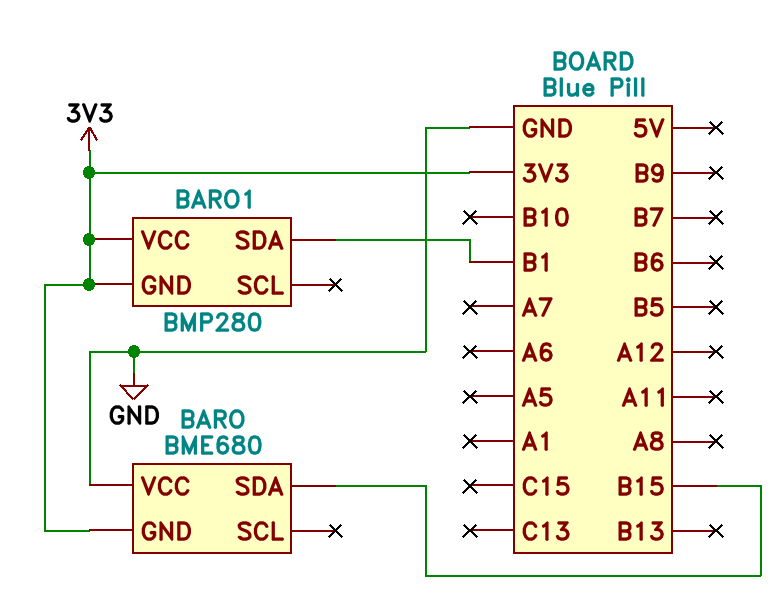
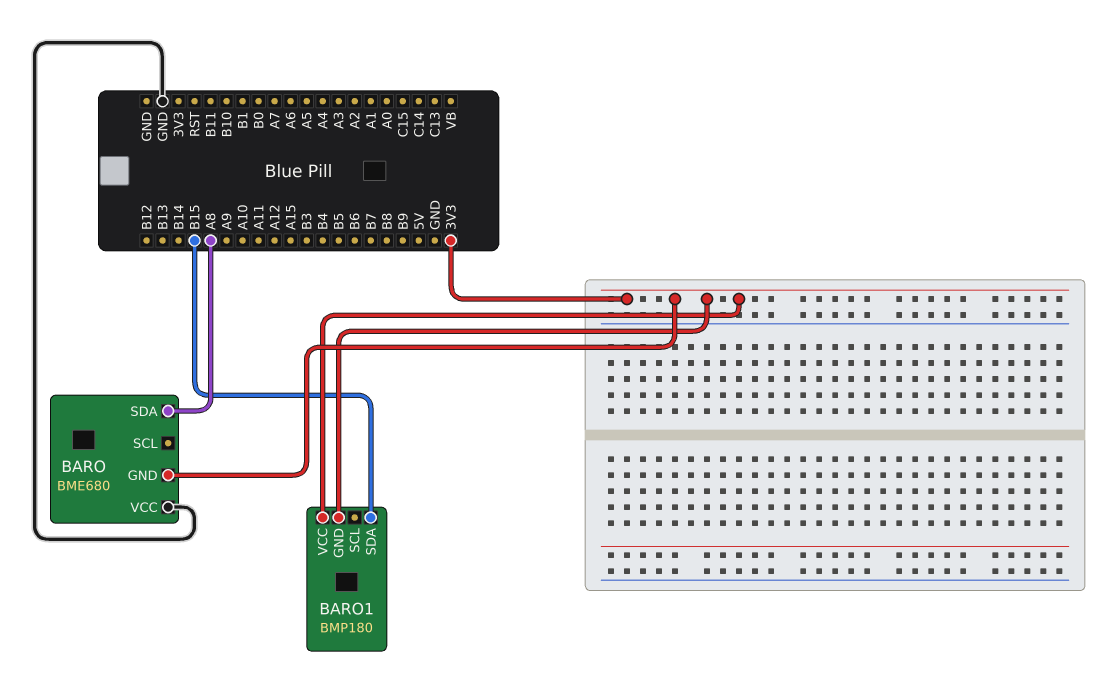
BARO pin SDA: B15 -> A8
BARO1: BMP280 -> BMP180
BARO1 pin SDA: B1 -> B15

